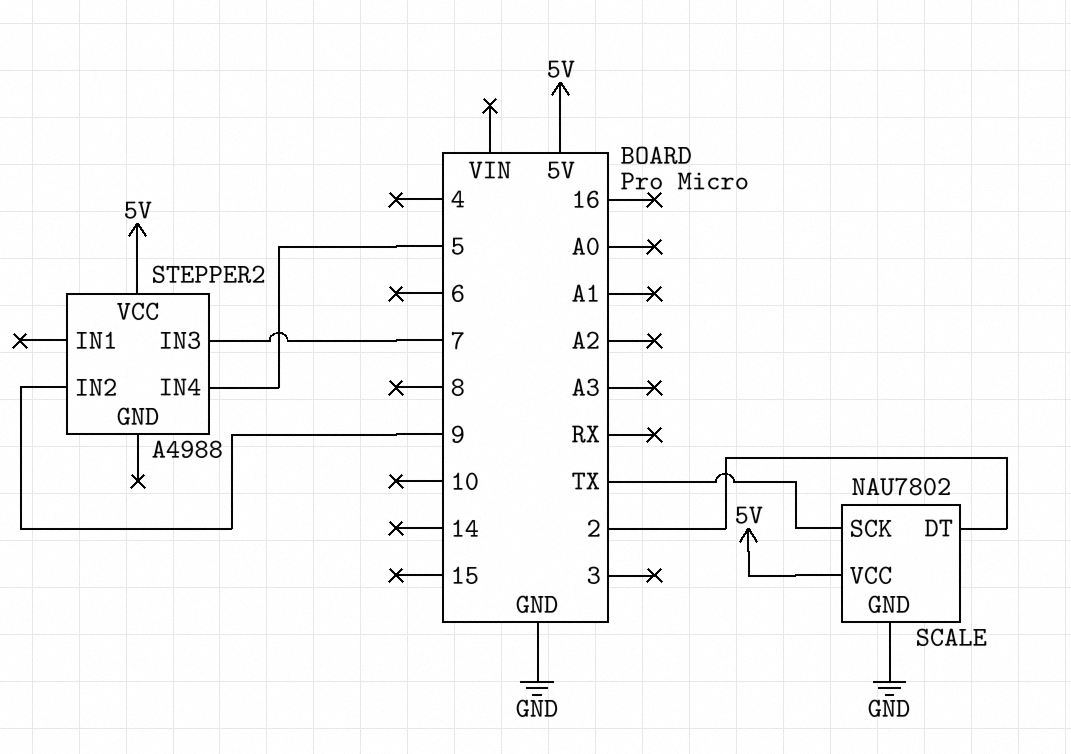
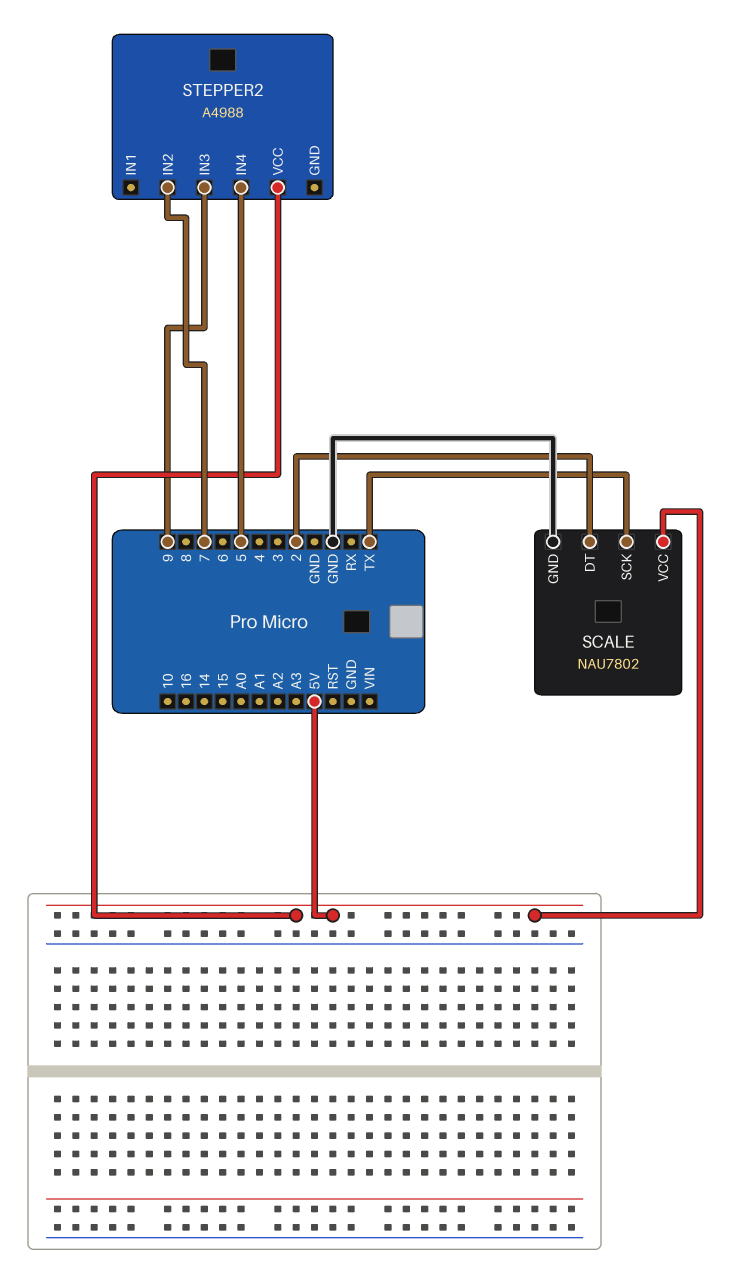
STEPPER2 pin IN2: 9 -> 7
STEPPER2 pin IN3: 7 -> 9

